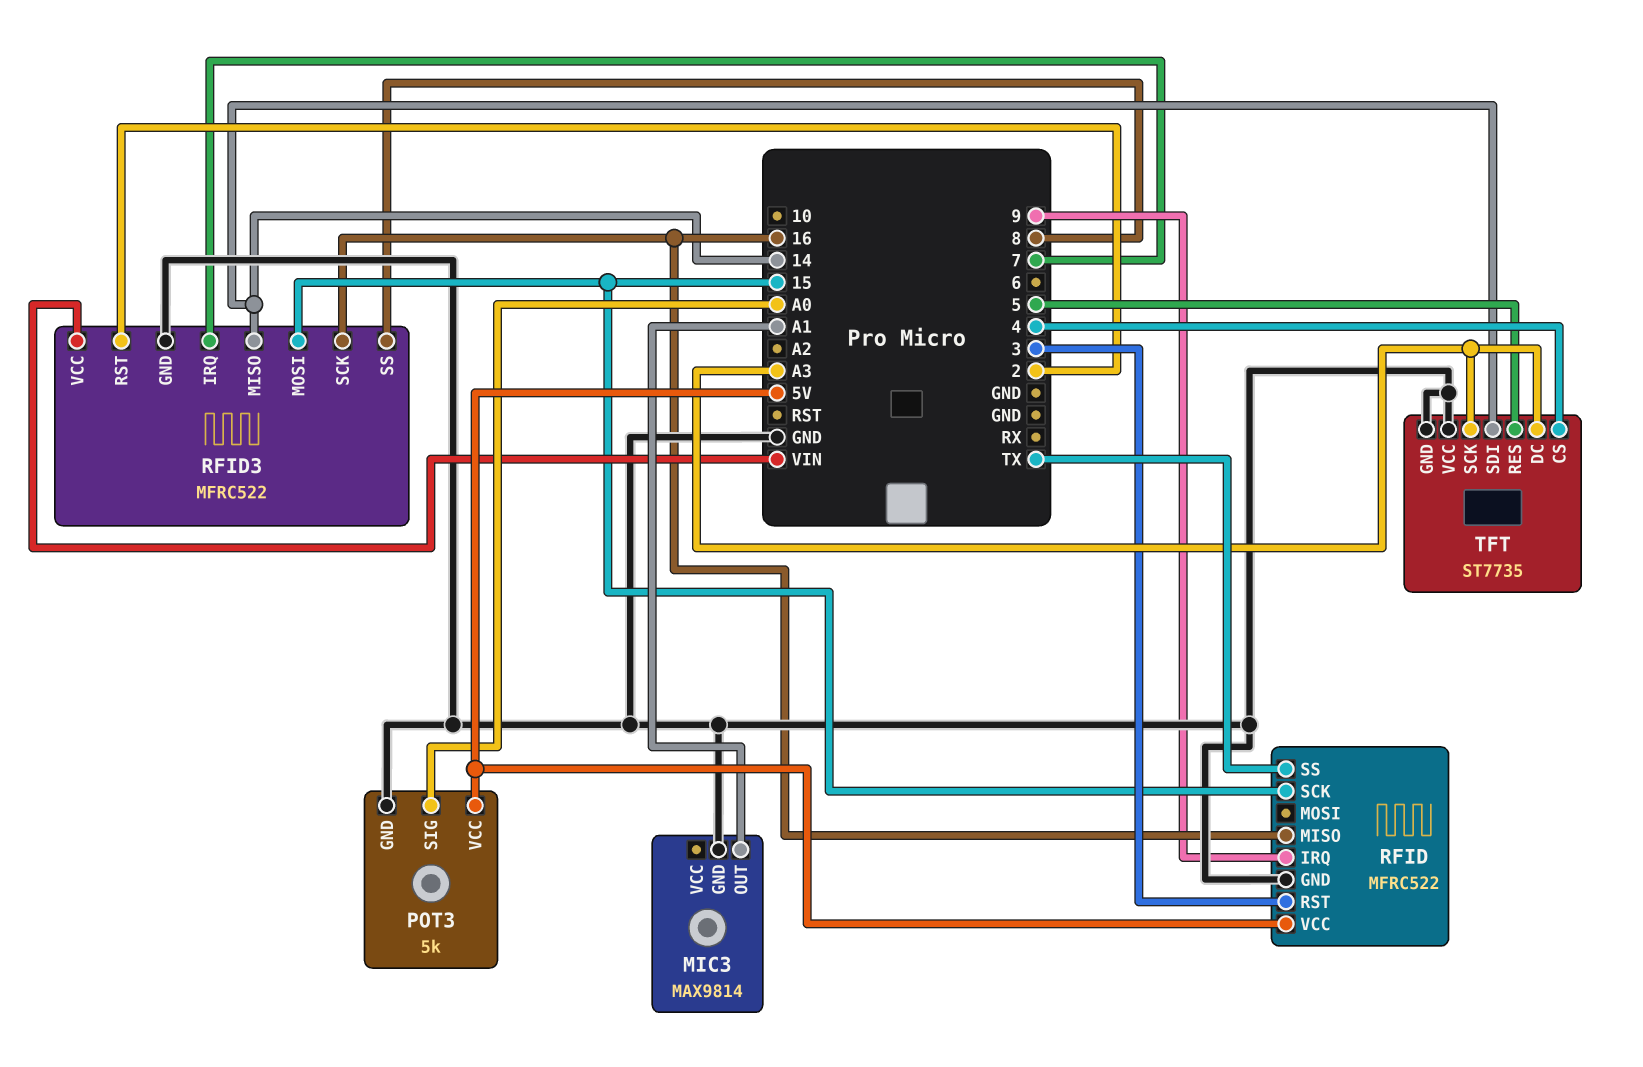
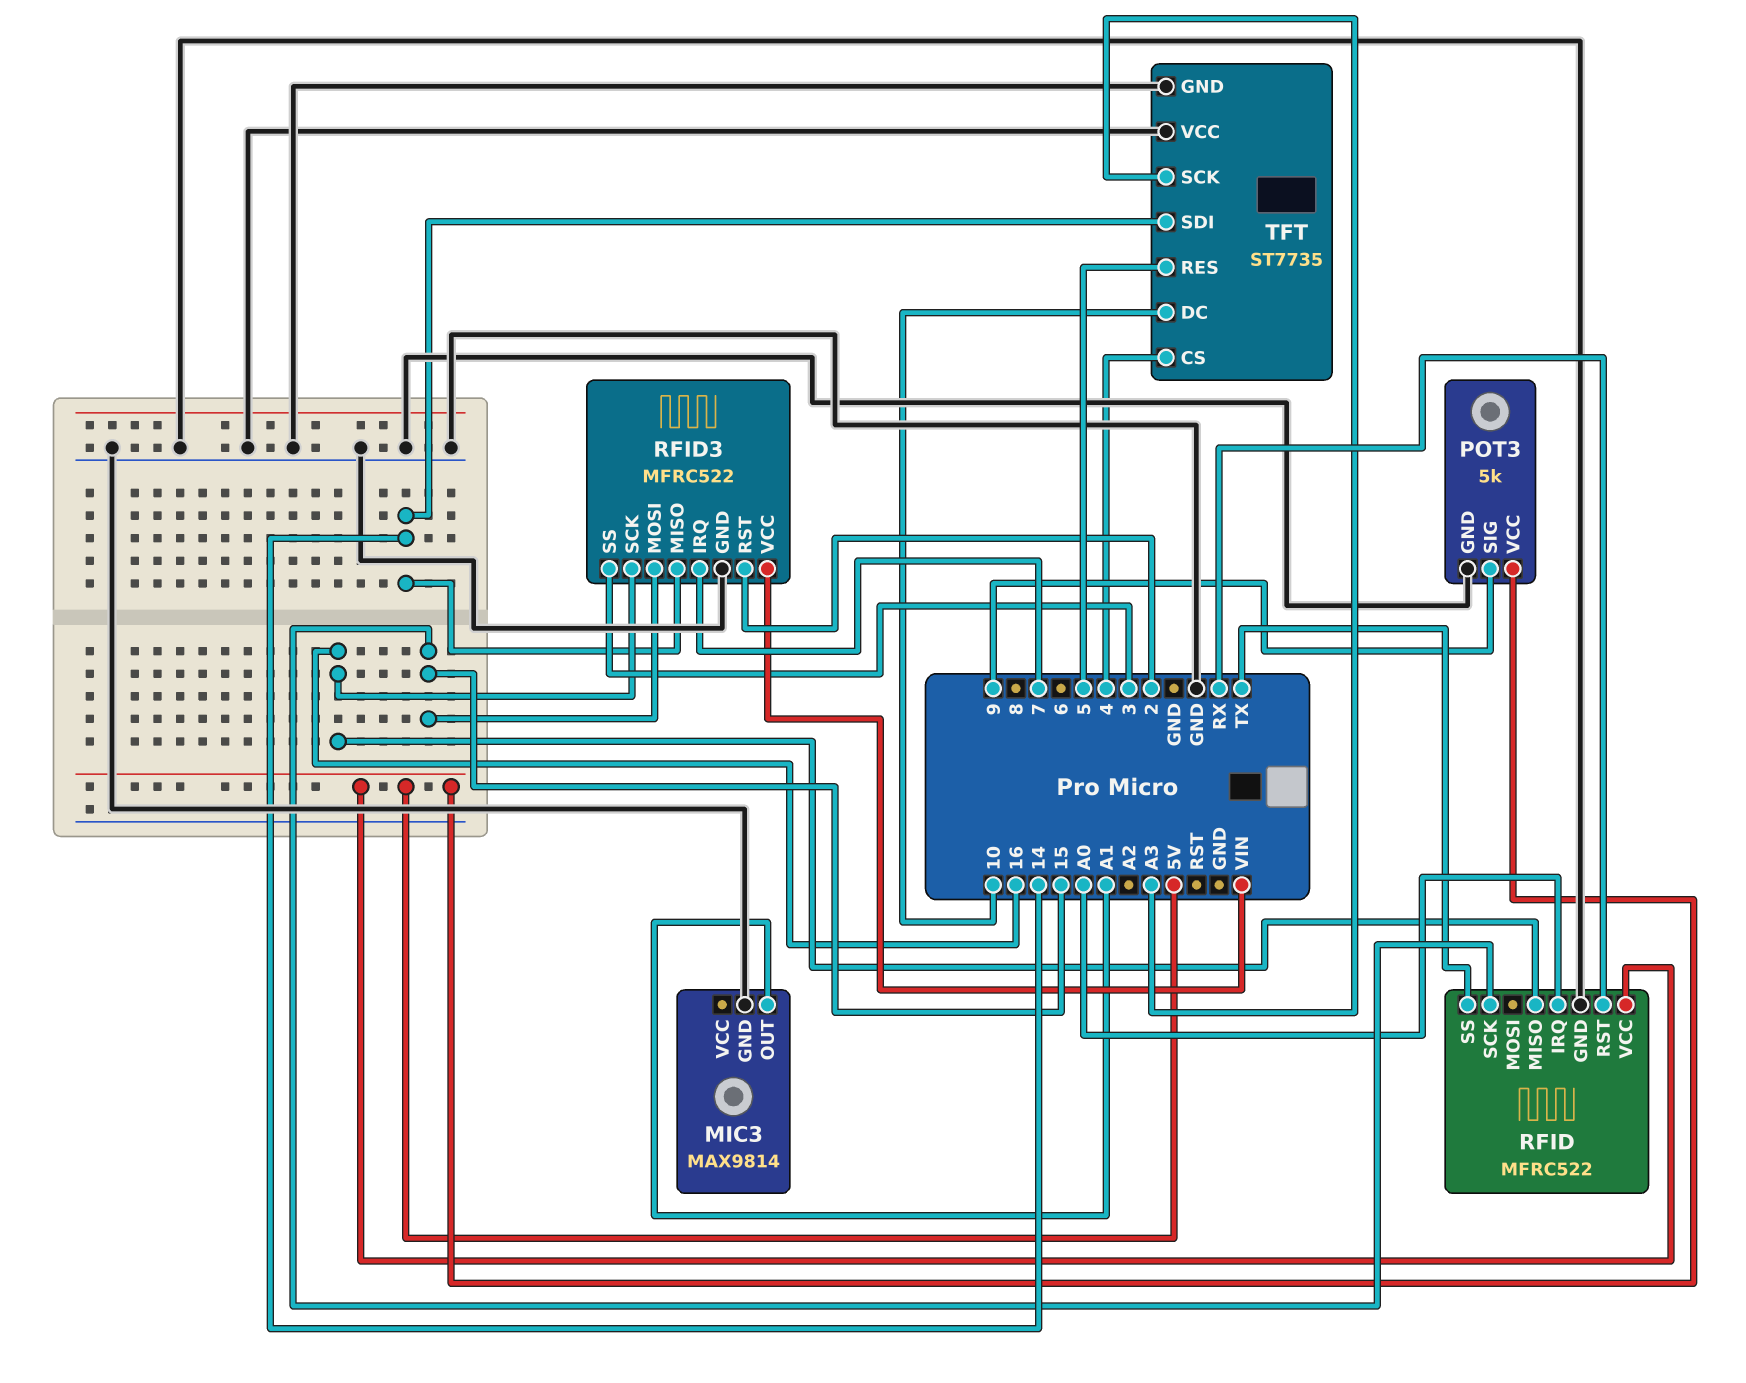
POT3 pin SIG: A0 -> 9
RFID pin IRQ: 9 -> A0
RFID pin RST: 3 -> RX
RFID3 pin SS: 8 -> 3
TFT pin DC: A3 -> 10

